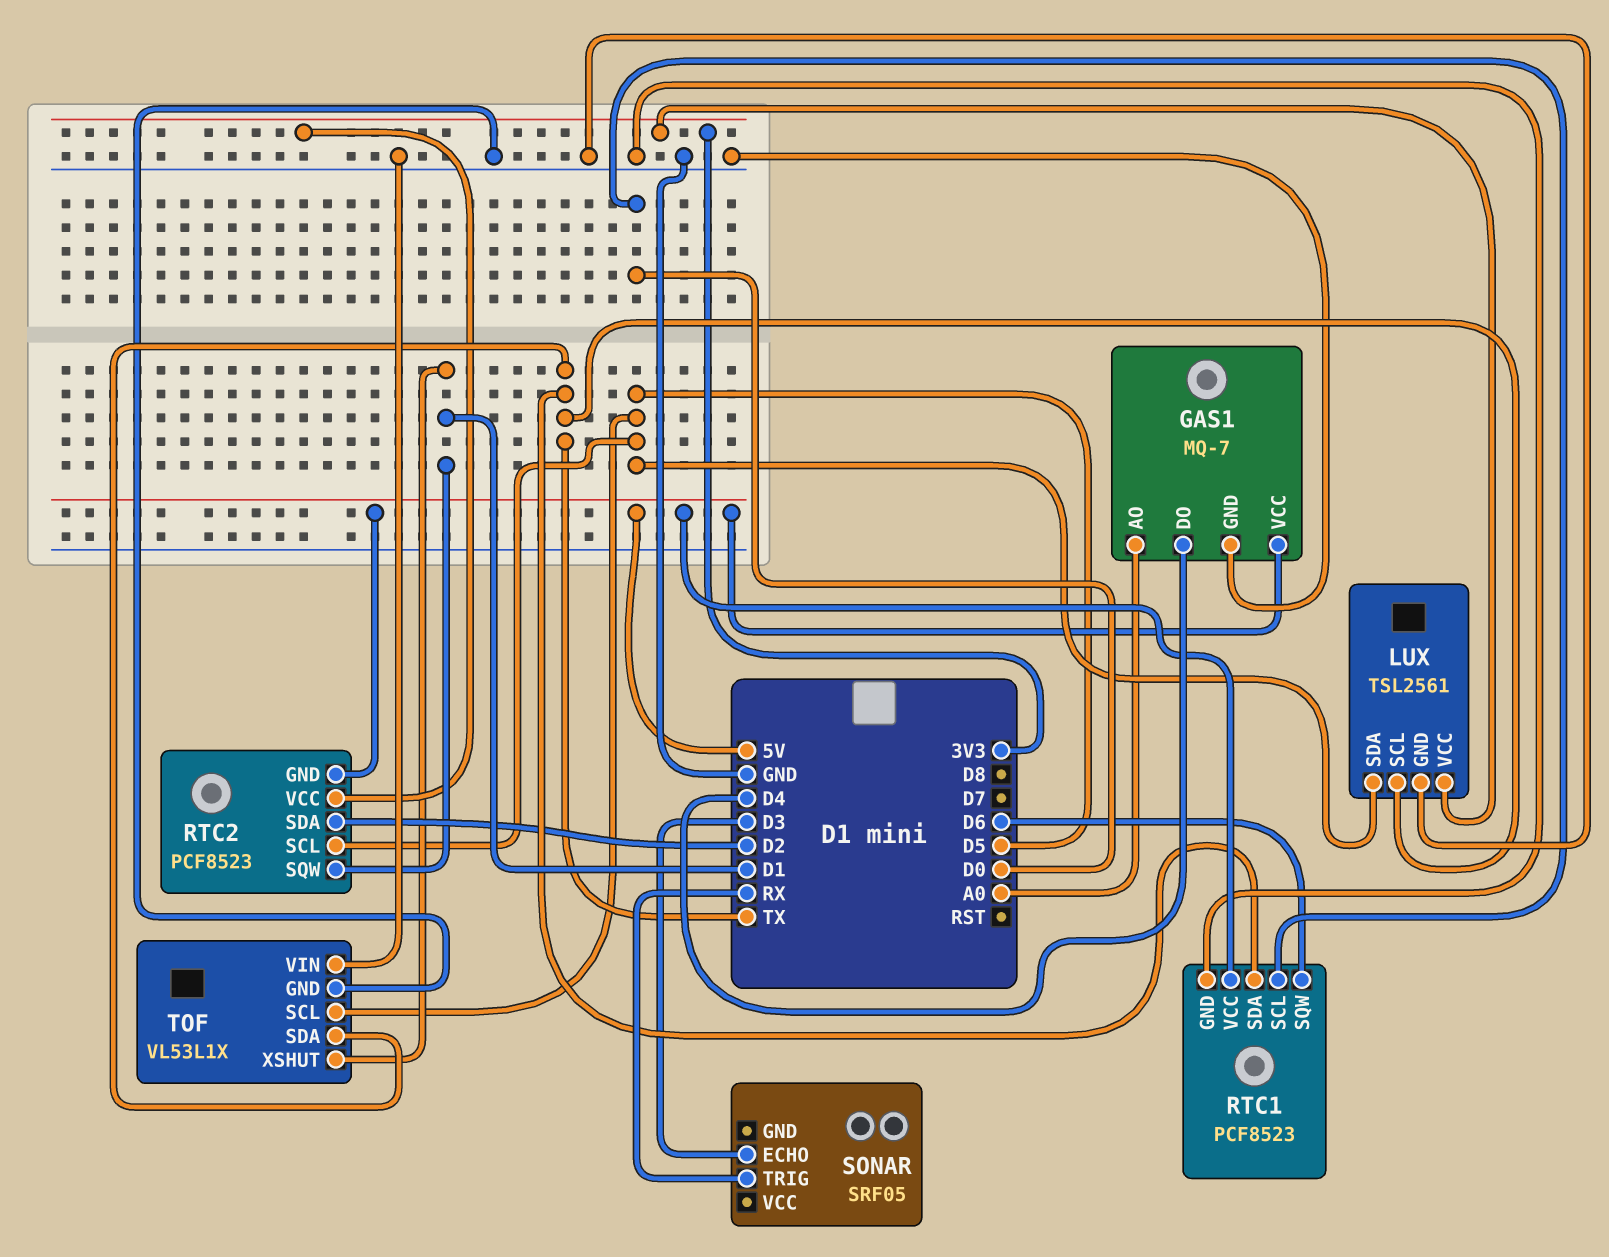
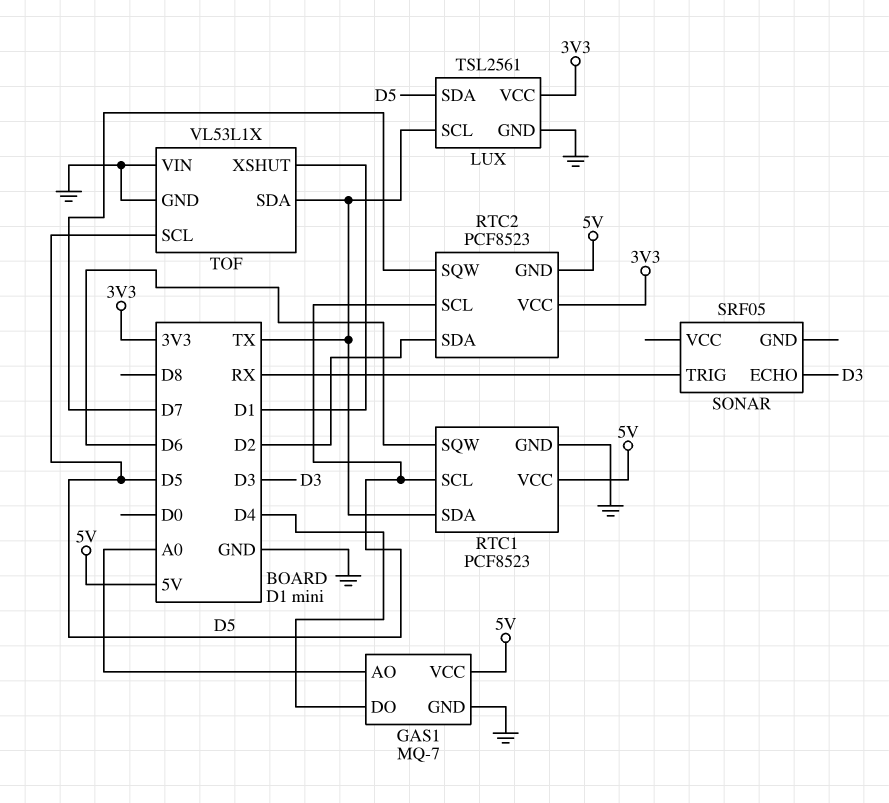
RTC1 pin SCL: D0 -> D5
RTC2 pin SQW: D1 -> D7

